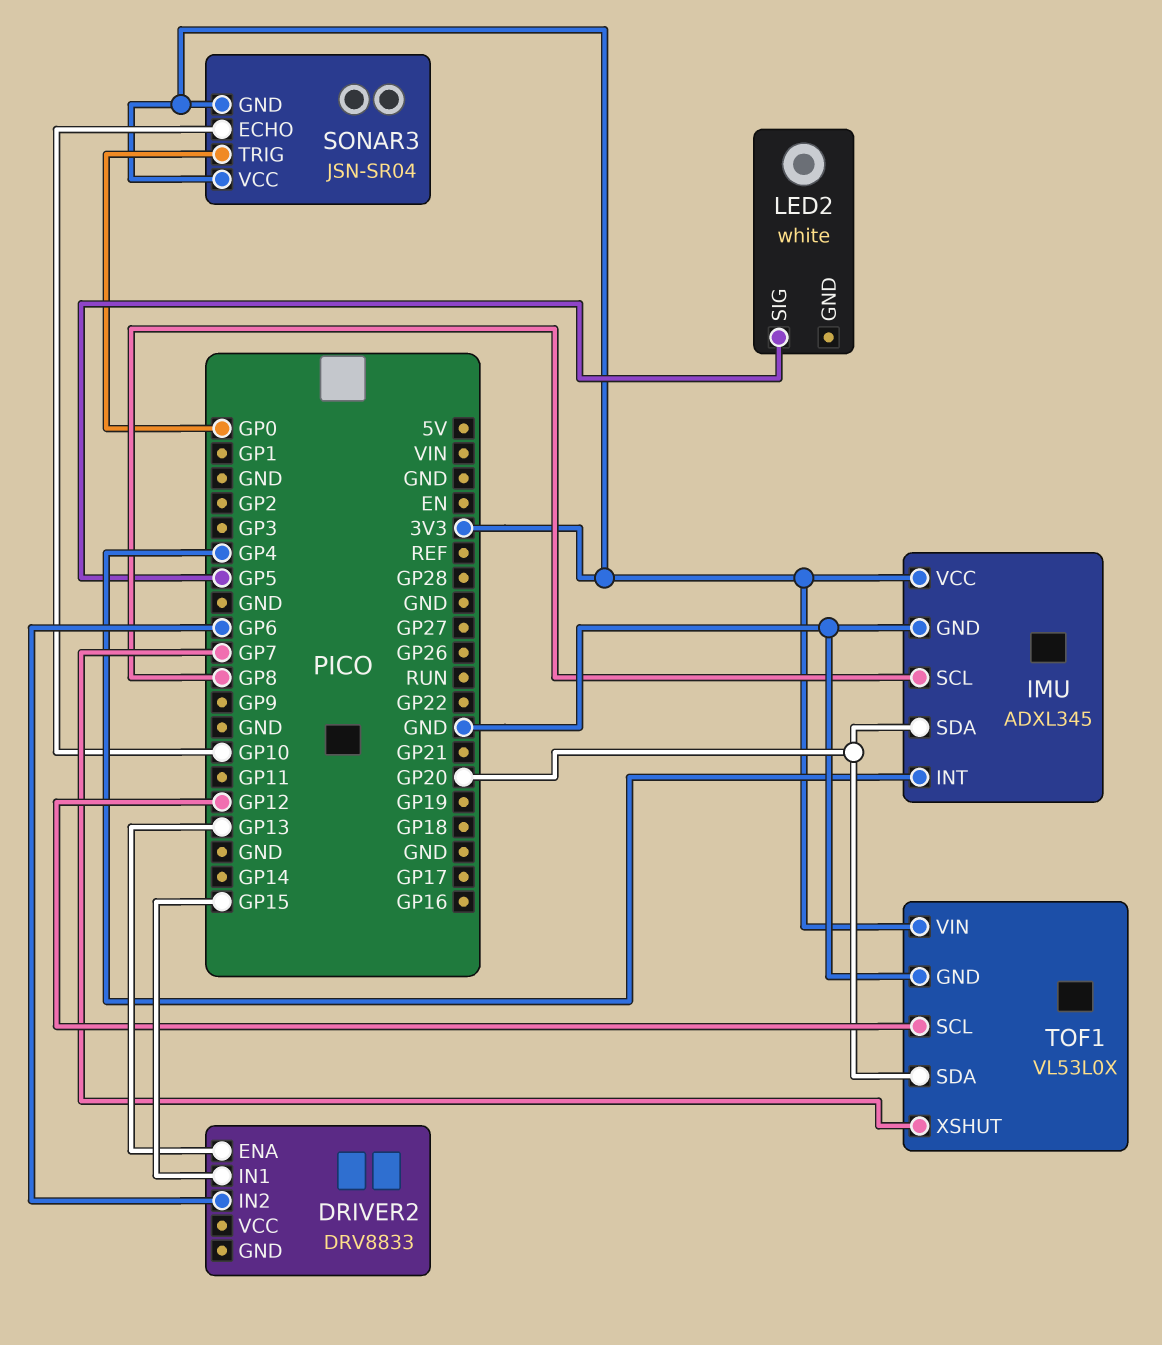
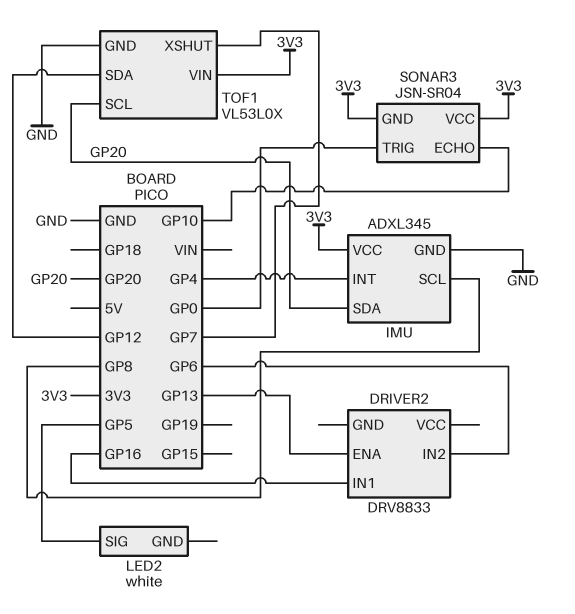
DRIVER2 pin IN1: GP15 -> GP16
TOF1 pin SCL: GP12 -> GP20
TOF1 pin SDA: GP20 -> GP12

